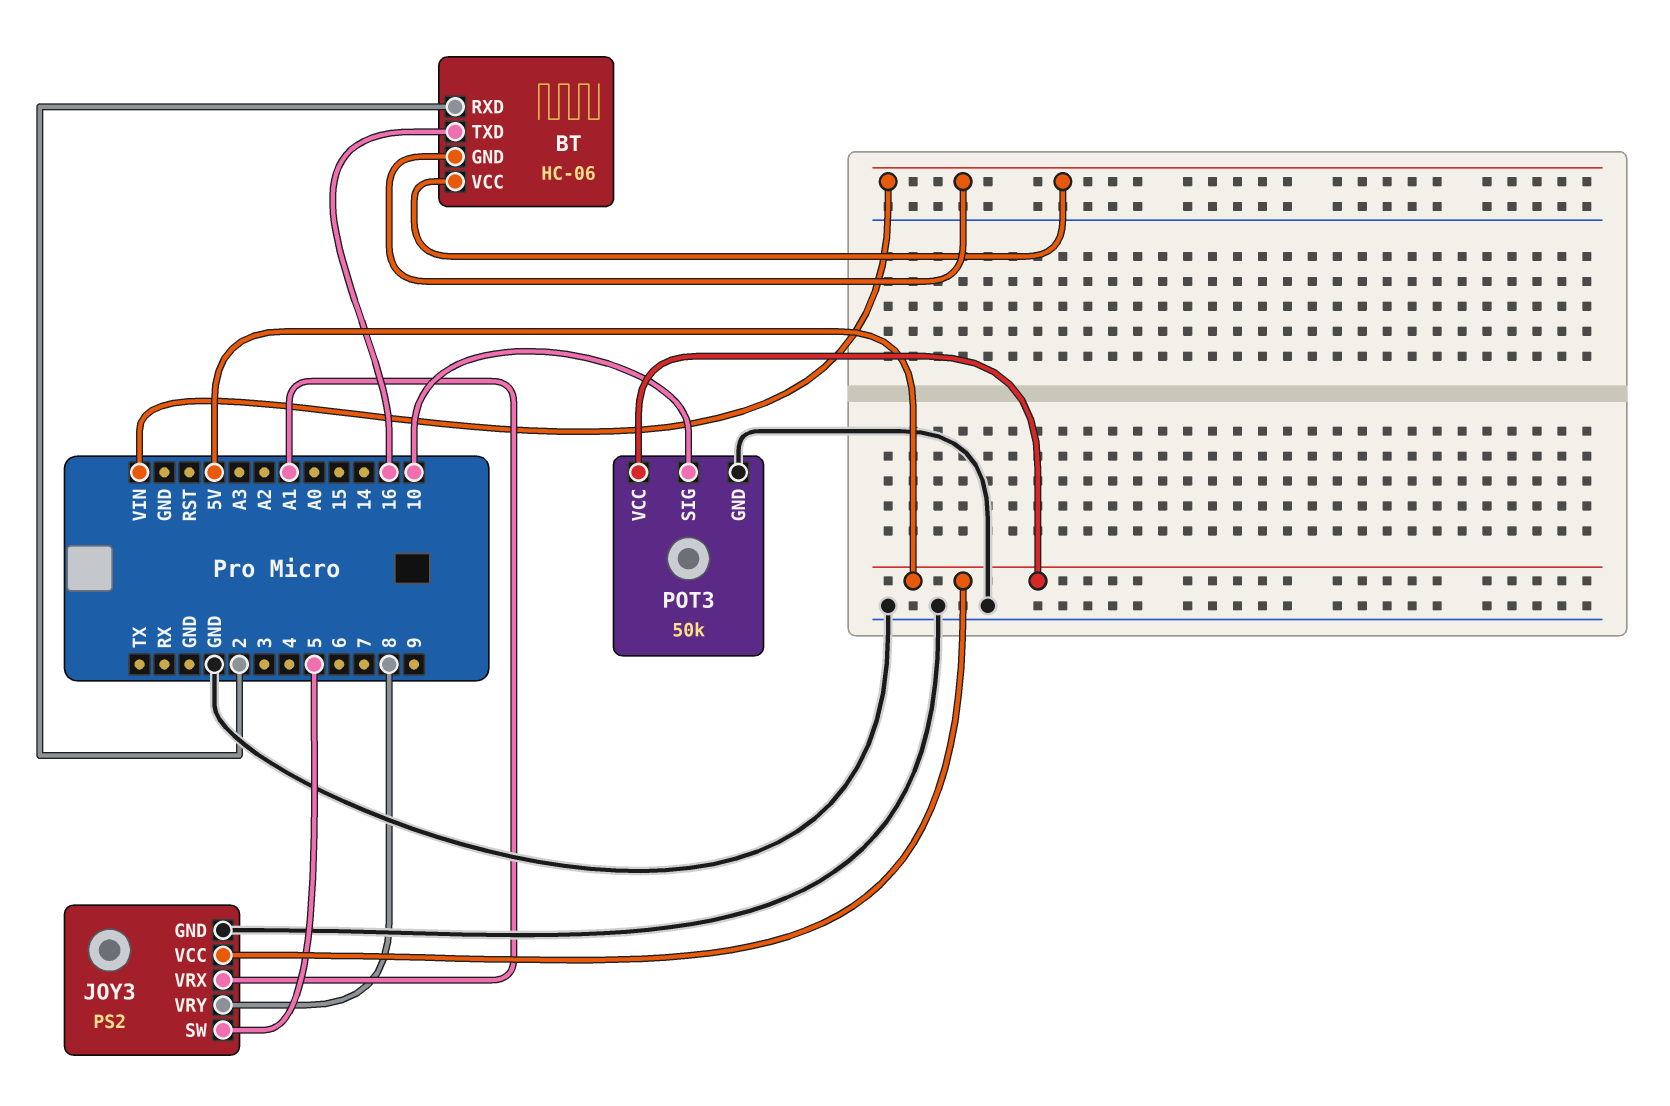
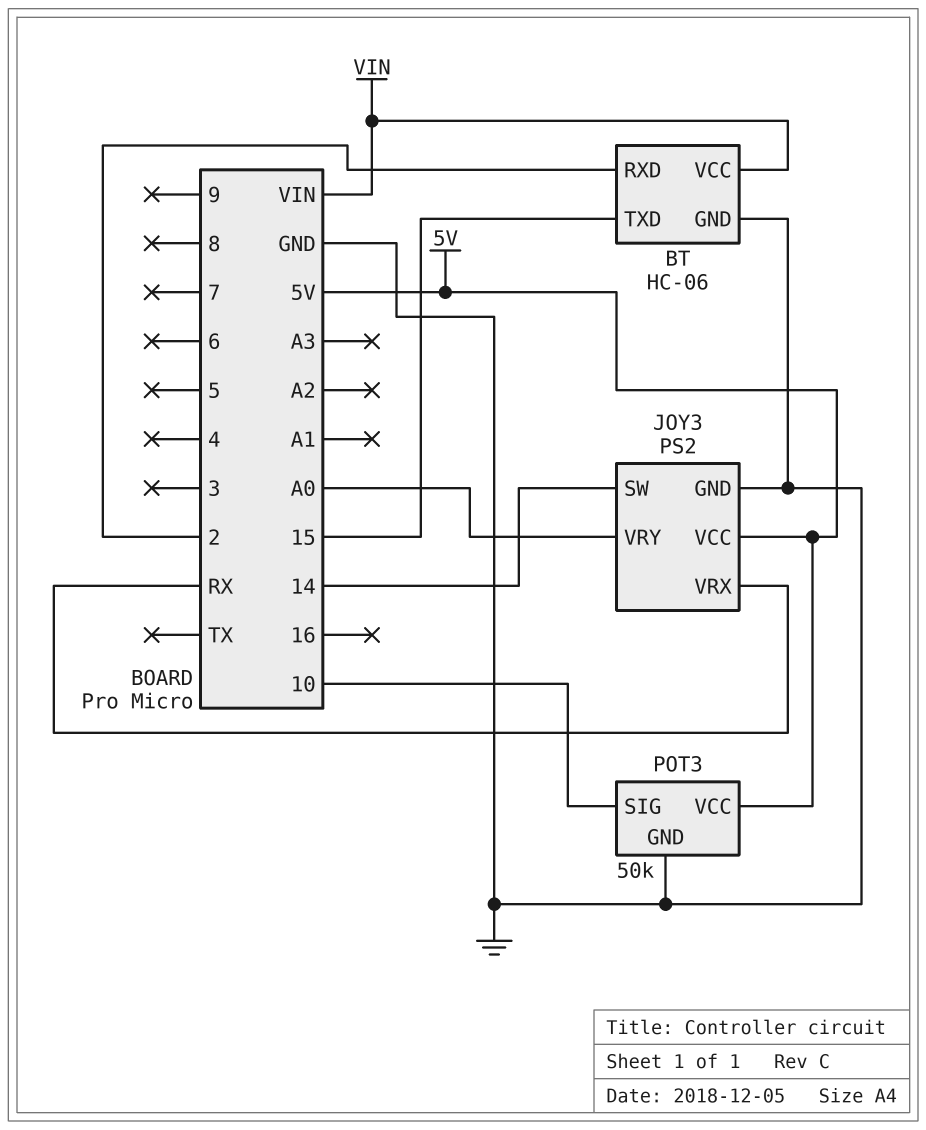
BT pin GND: VIN -> GND
BT pin TXD: 16 -> 15
JOY3 pin SW: 5 -> 14
JOY3 pin VRX: A1 -> RX
JOY3 pin VRY: 8 -> A0

